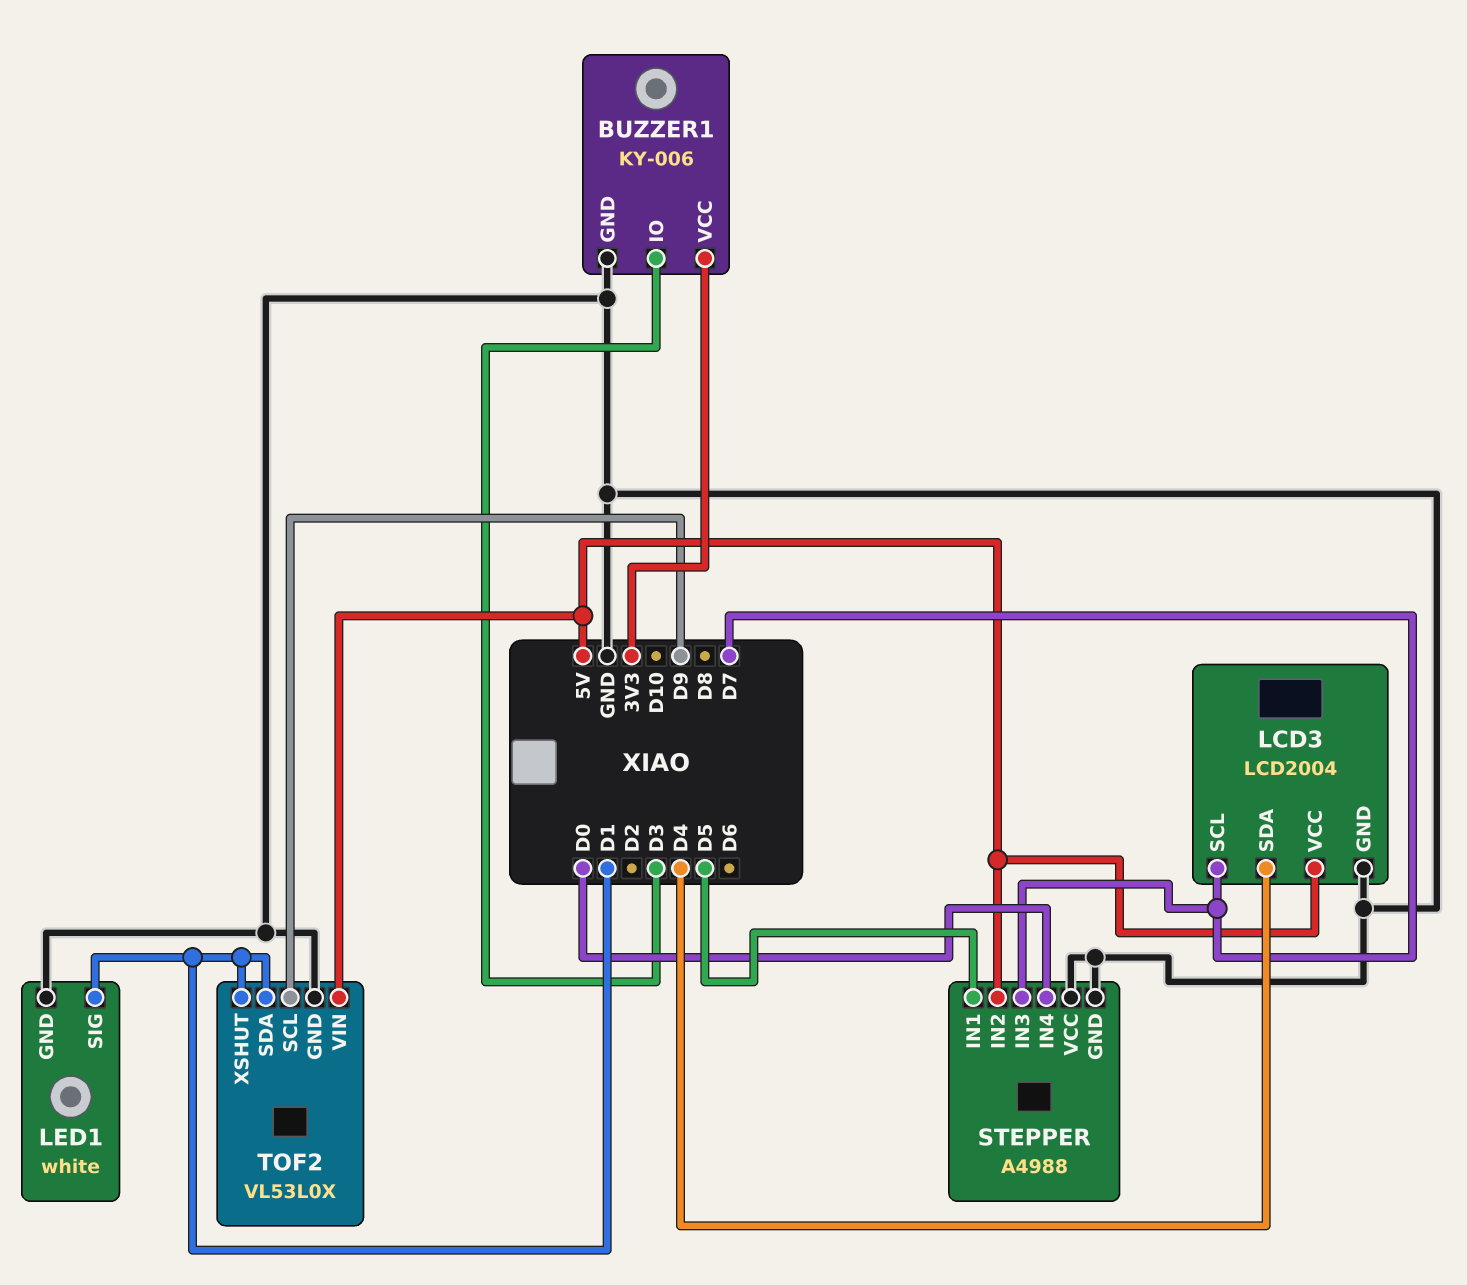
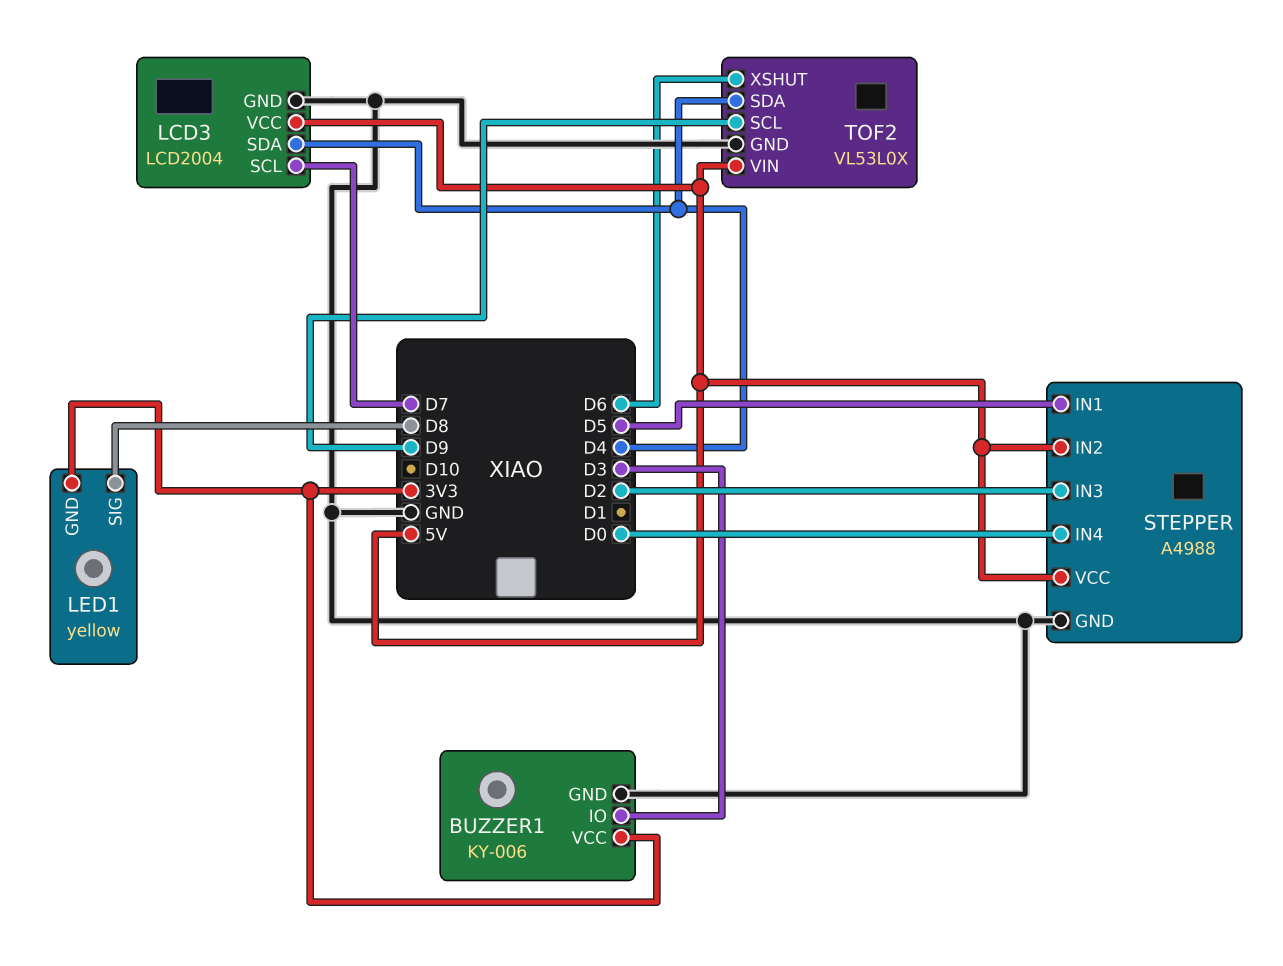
LED1: white -> yellow
LED1 pin GND: GND -> 3V3
LED1 pin SIG: D1 -> D8
STEPPER pin IN3: D7 -> D2
STEPPER pin VCC: GND -> 5V
TOF2 pin SDA: D1 -> D4
TOF2 pin XSHUT: D1 -> D6

